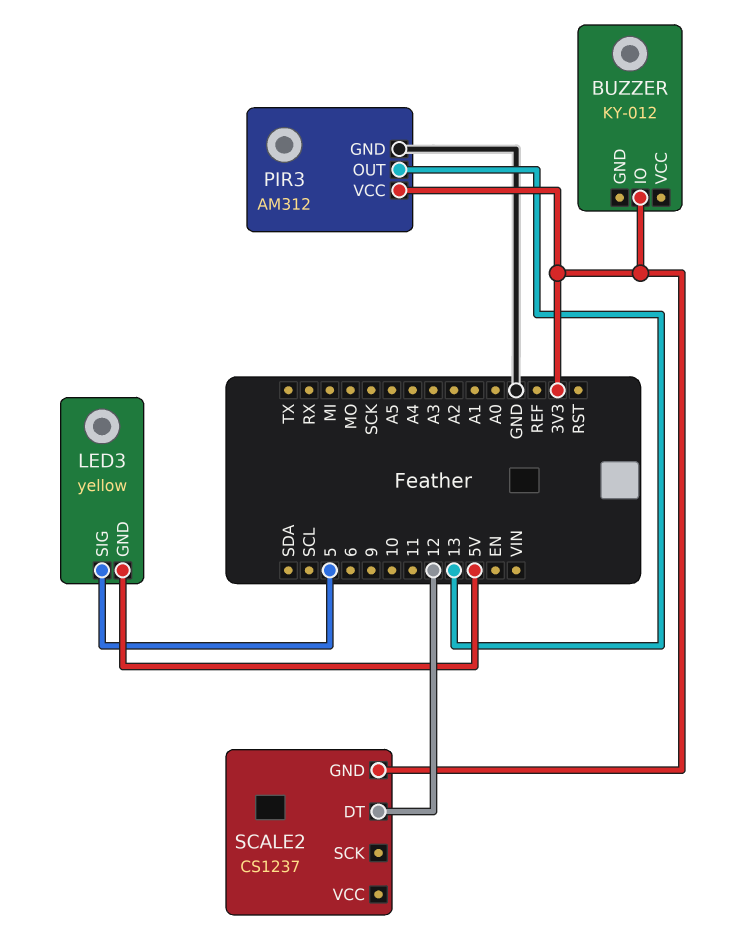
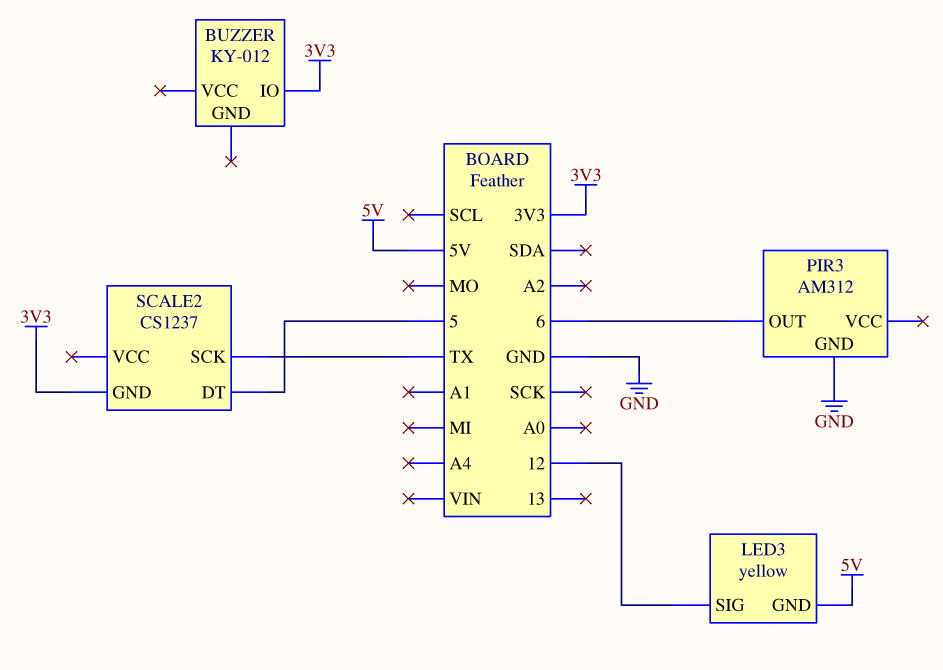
LED3 pin SIG: 5 -> 12
PIR3 pin OUT: 13 -> 6
PIR3 pin VCC: 3V3 -> none
SCALE2 pin DT: 12 -> 5
SCALE2 pin SCK: none -> TX

